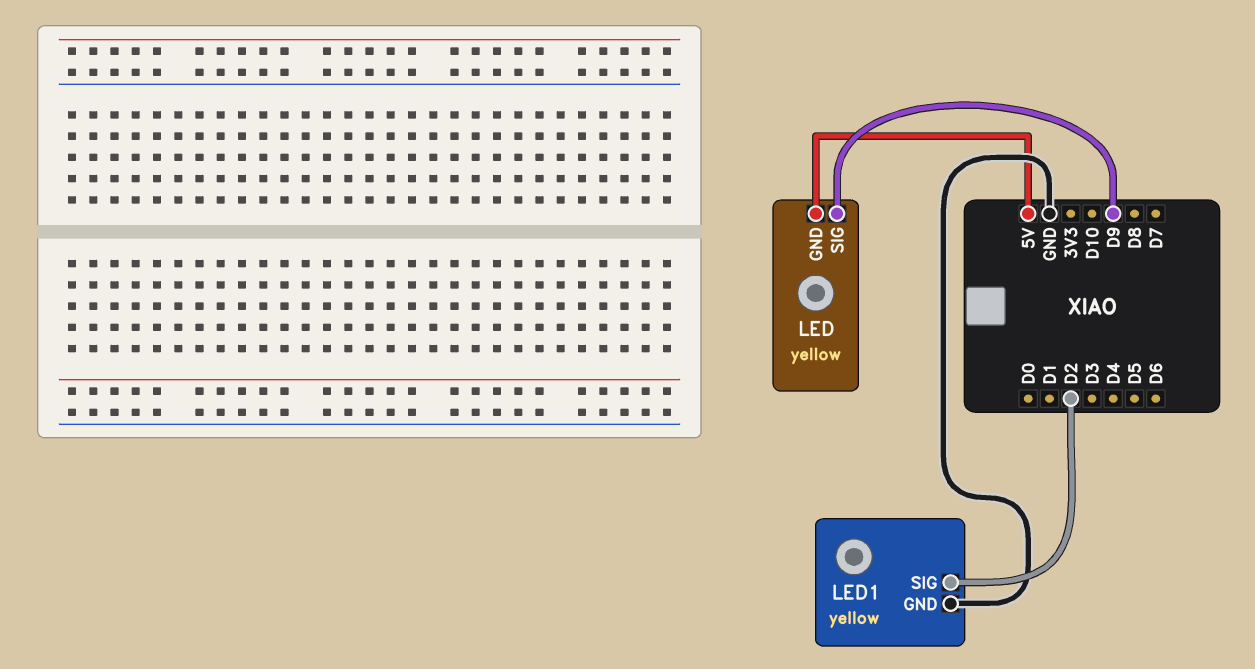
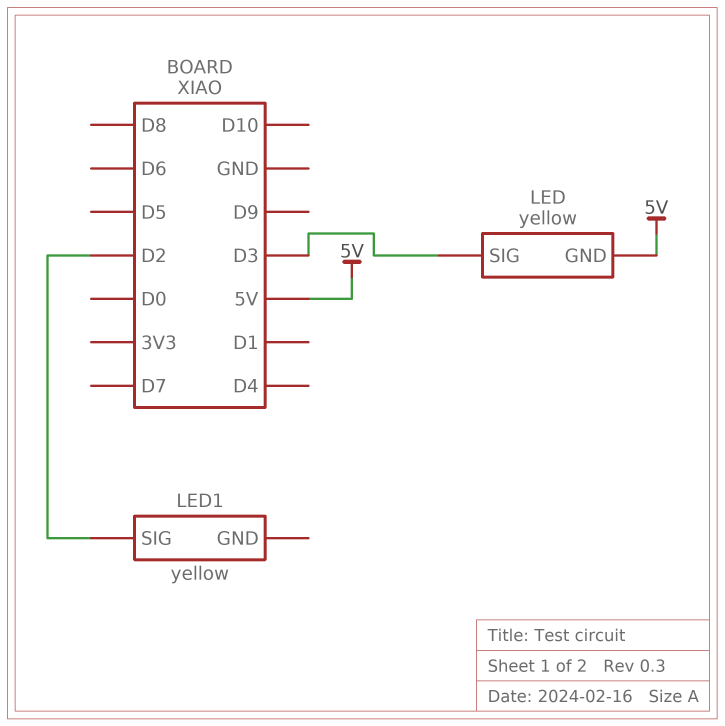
LED pin SIG: D9 -> D3
LED1 pin GND: GND -> none

